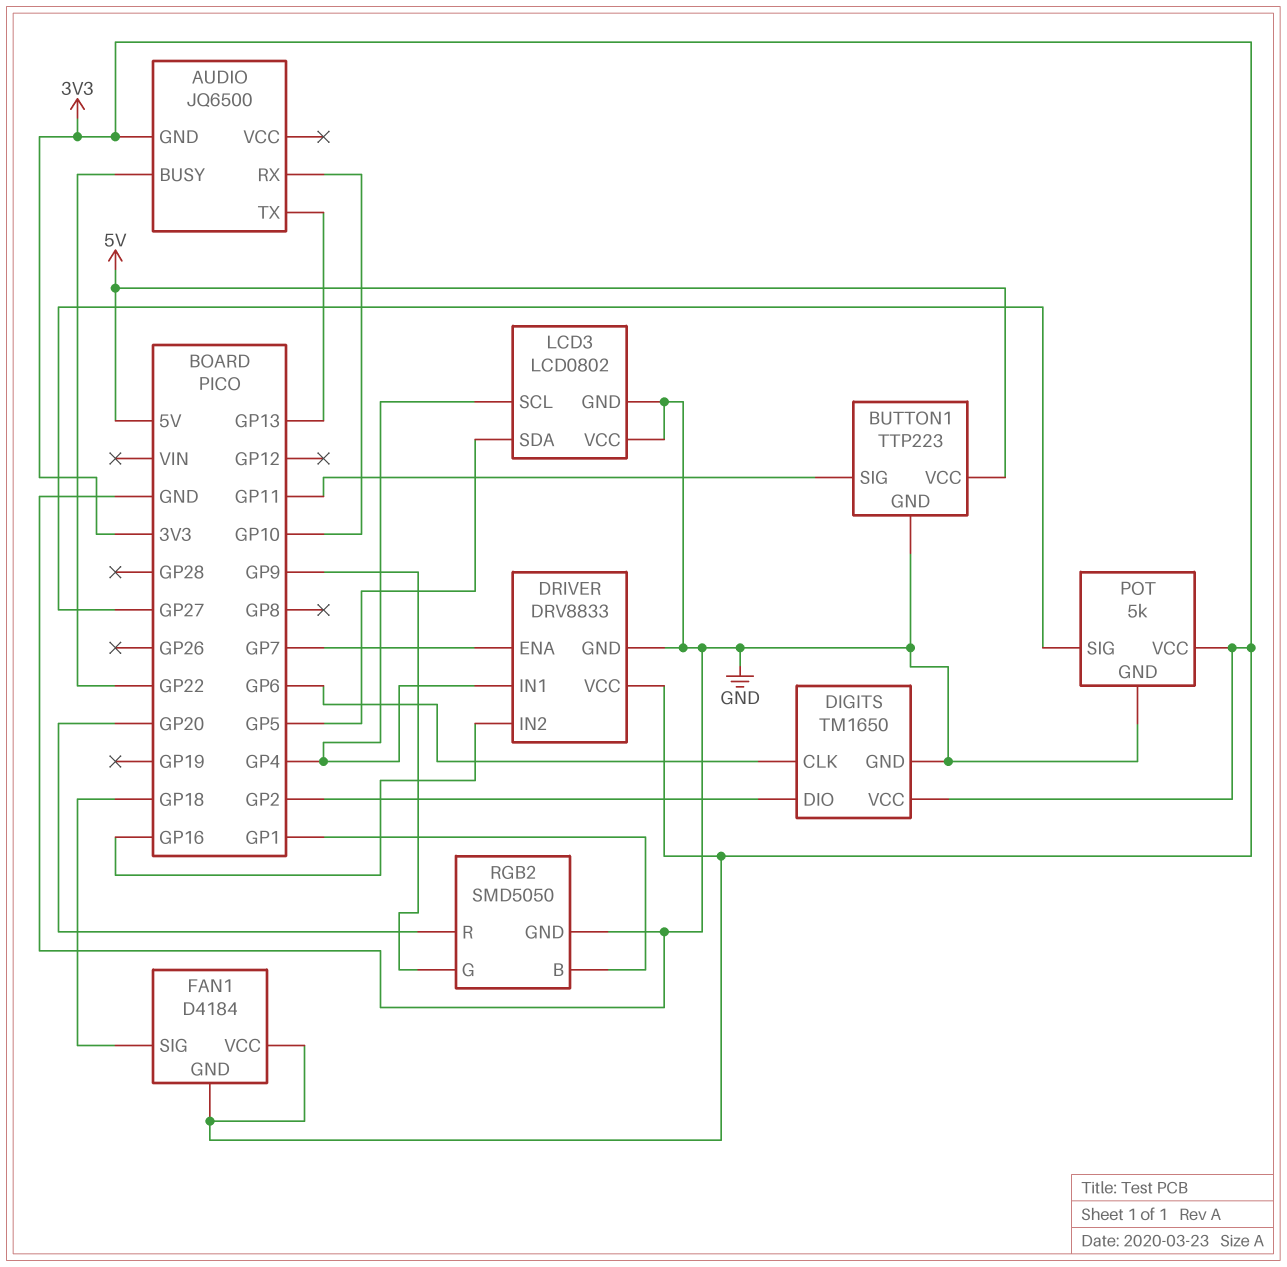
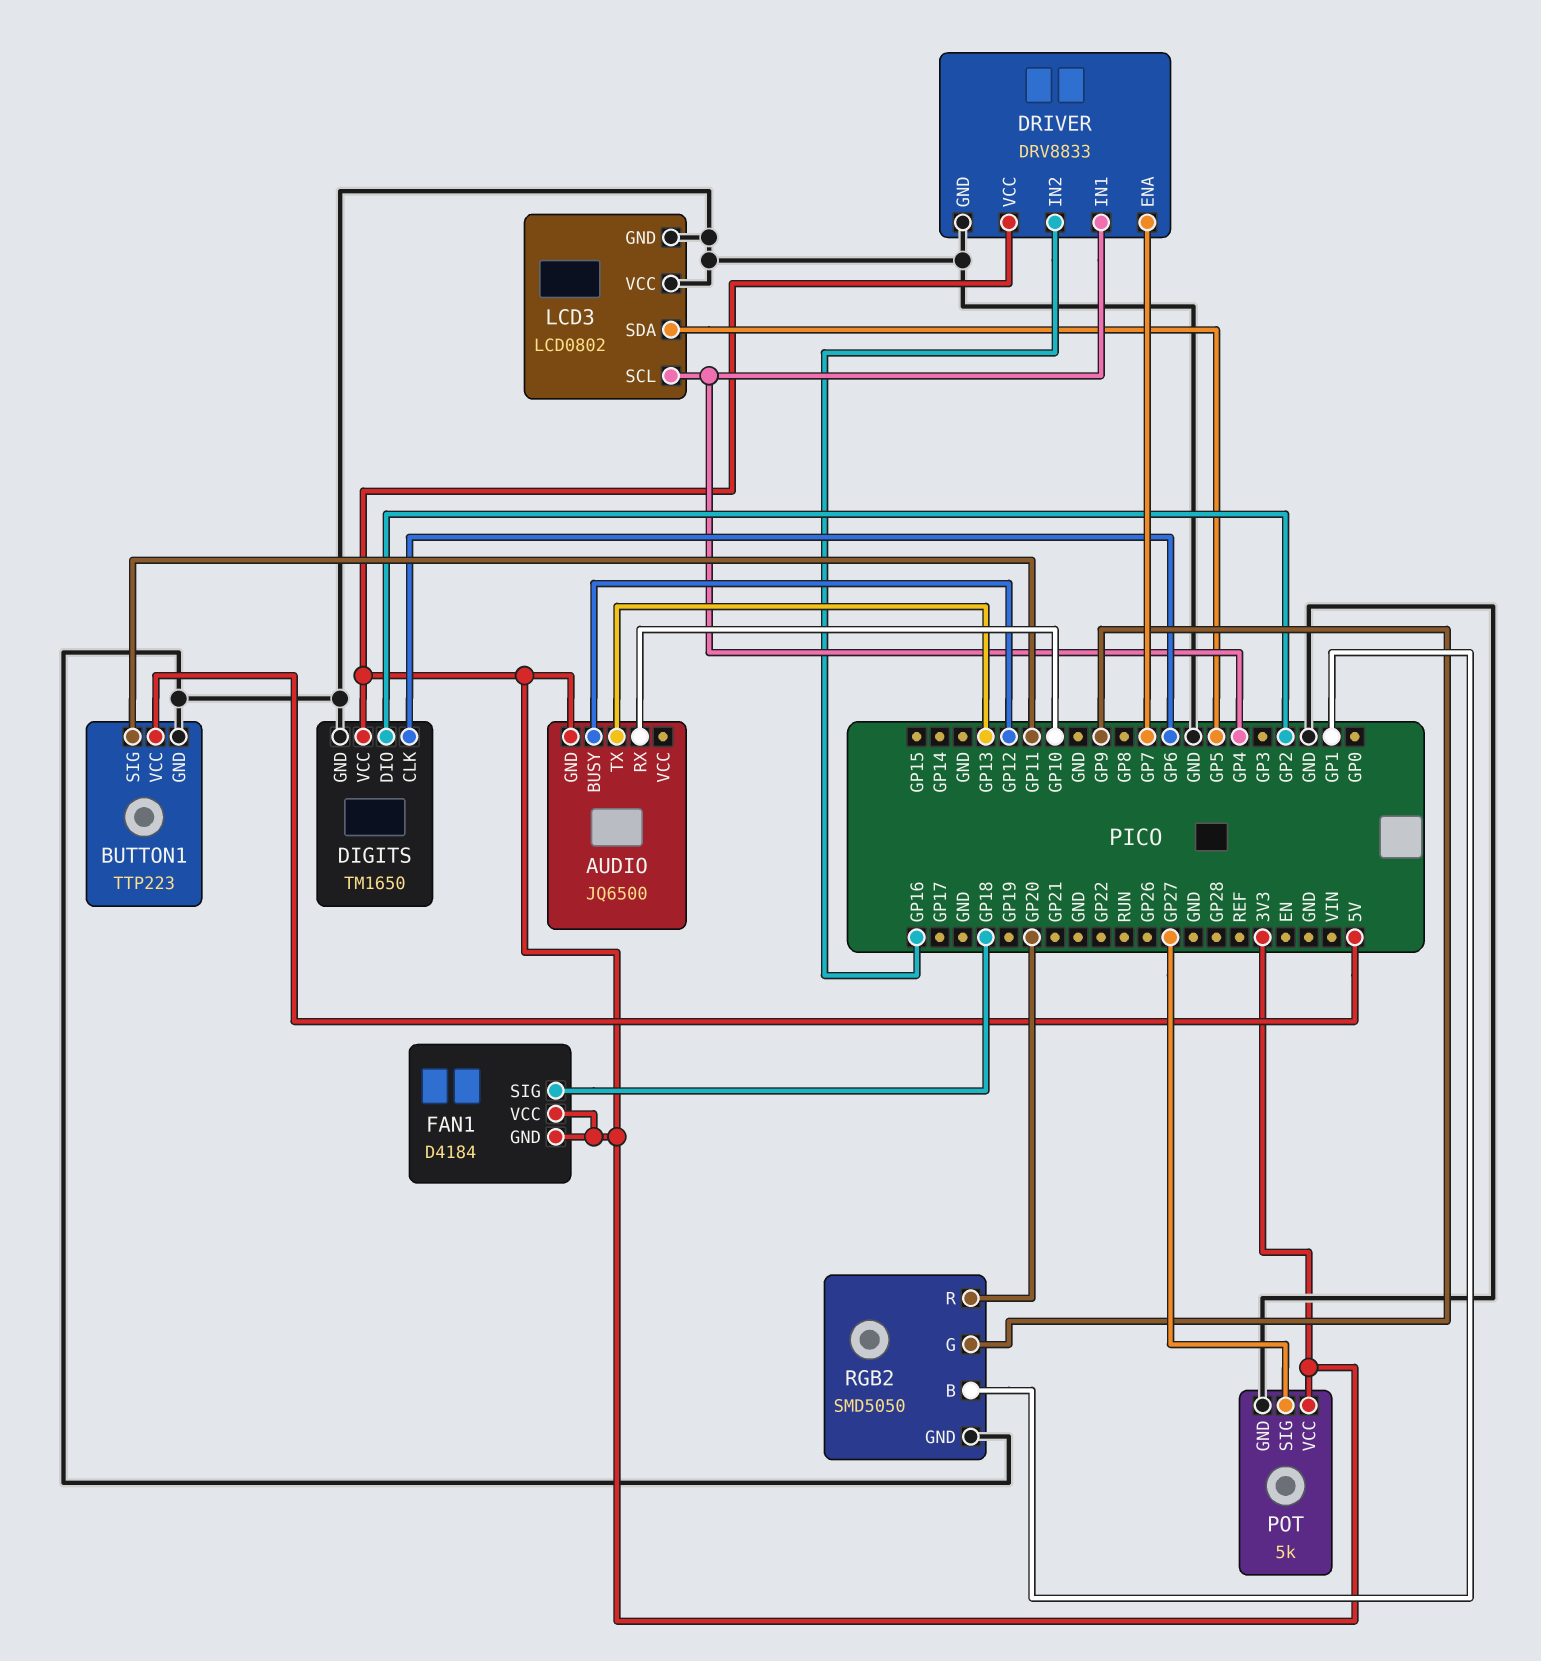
AUDIO pin BUSY: GP22 -> GP12

